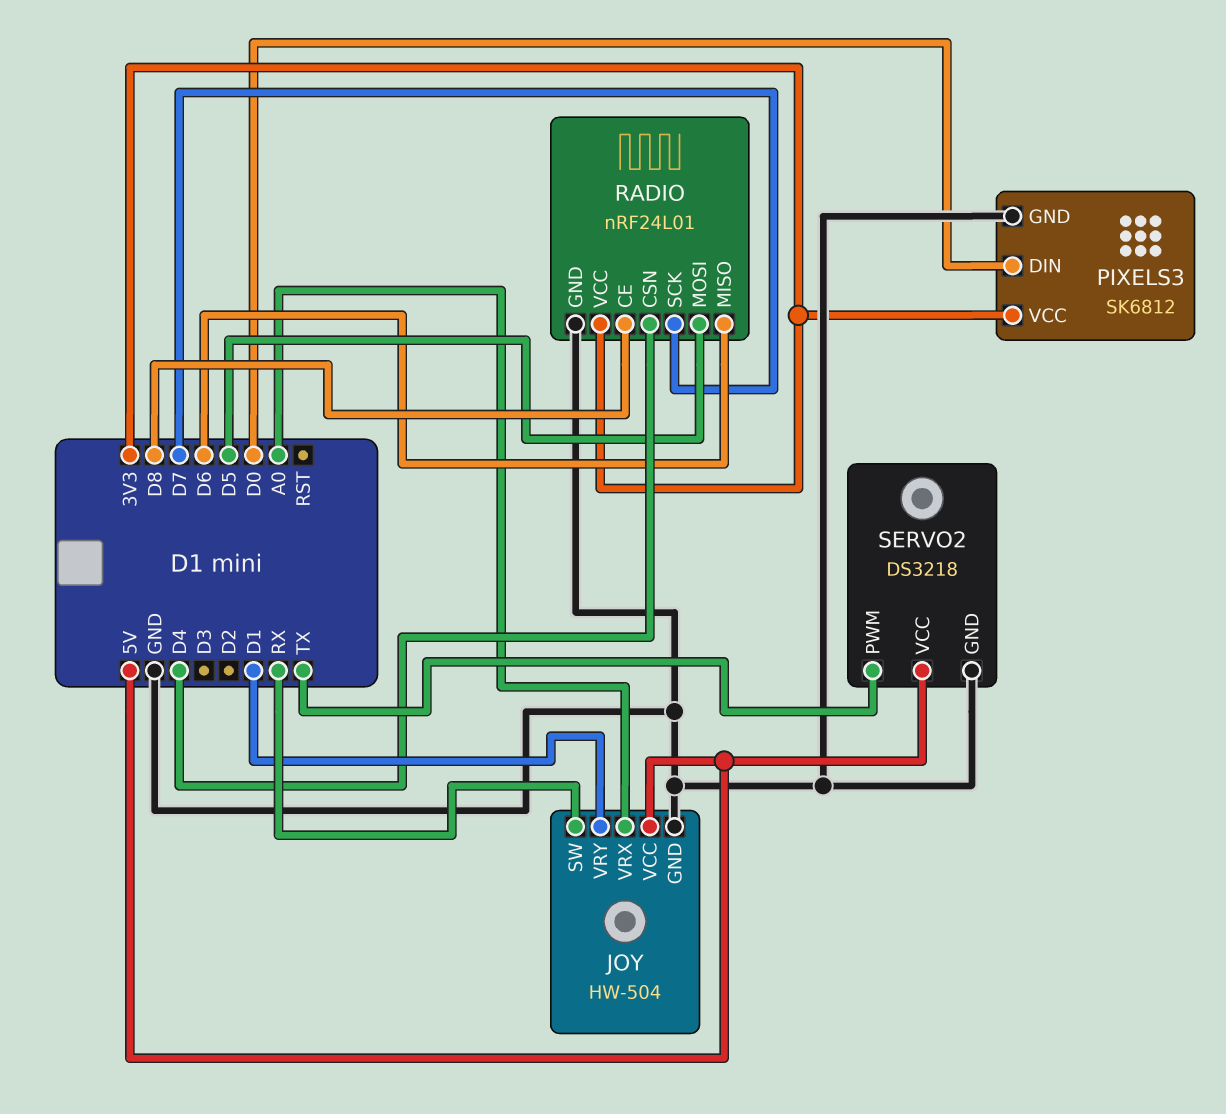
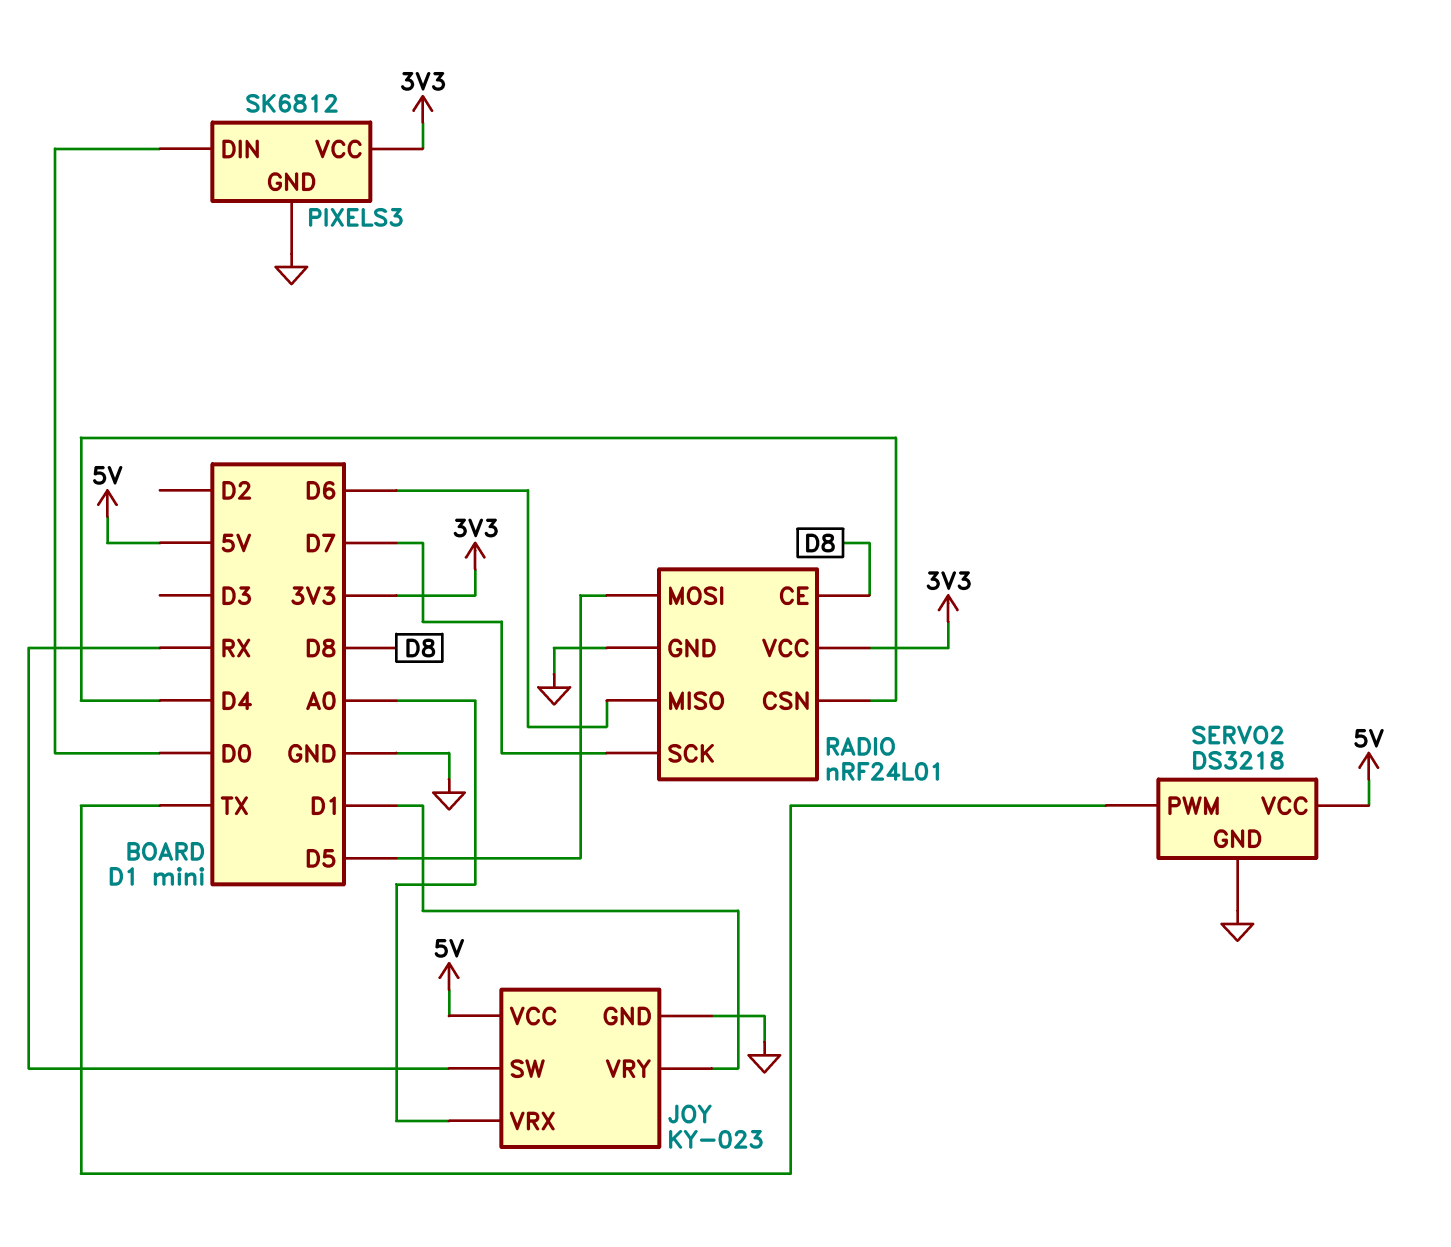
JOY: HW-504 -> KY-023

